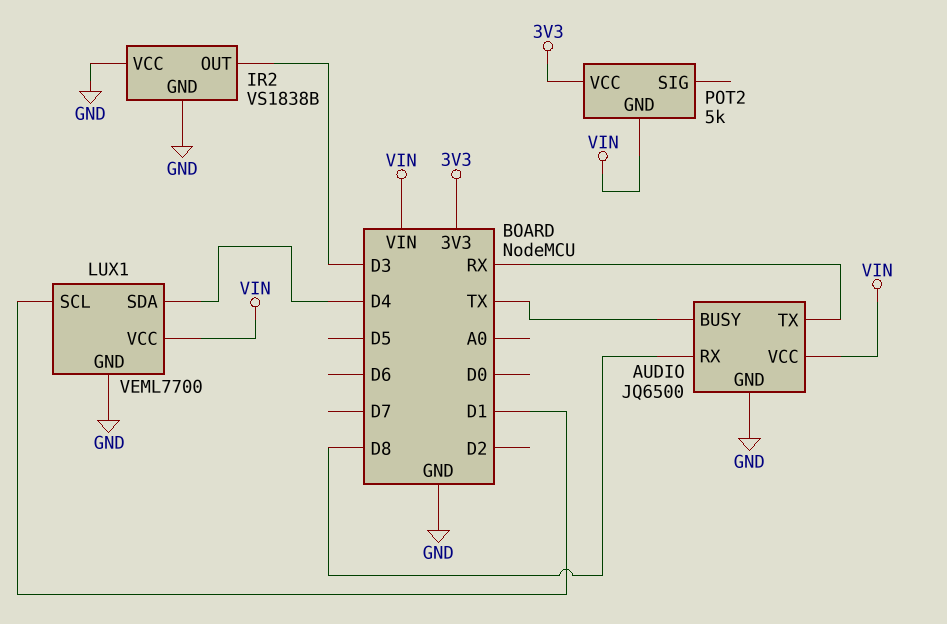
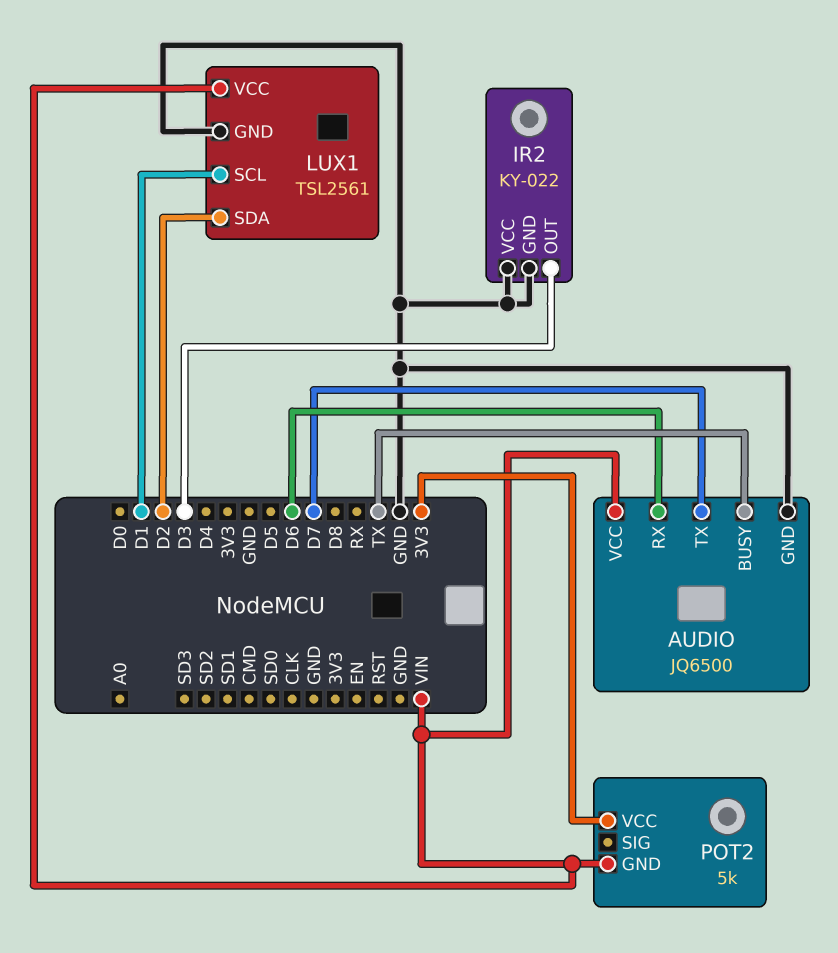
AUDIO pin RX: D8 -> D6
AUDIO pin TX: RX -> D7
IR2: VS1838B -> KY-022
LUX1: VEML7700 -> TSL2561
LUX1 pin SDA: D4 -> D2

